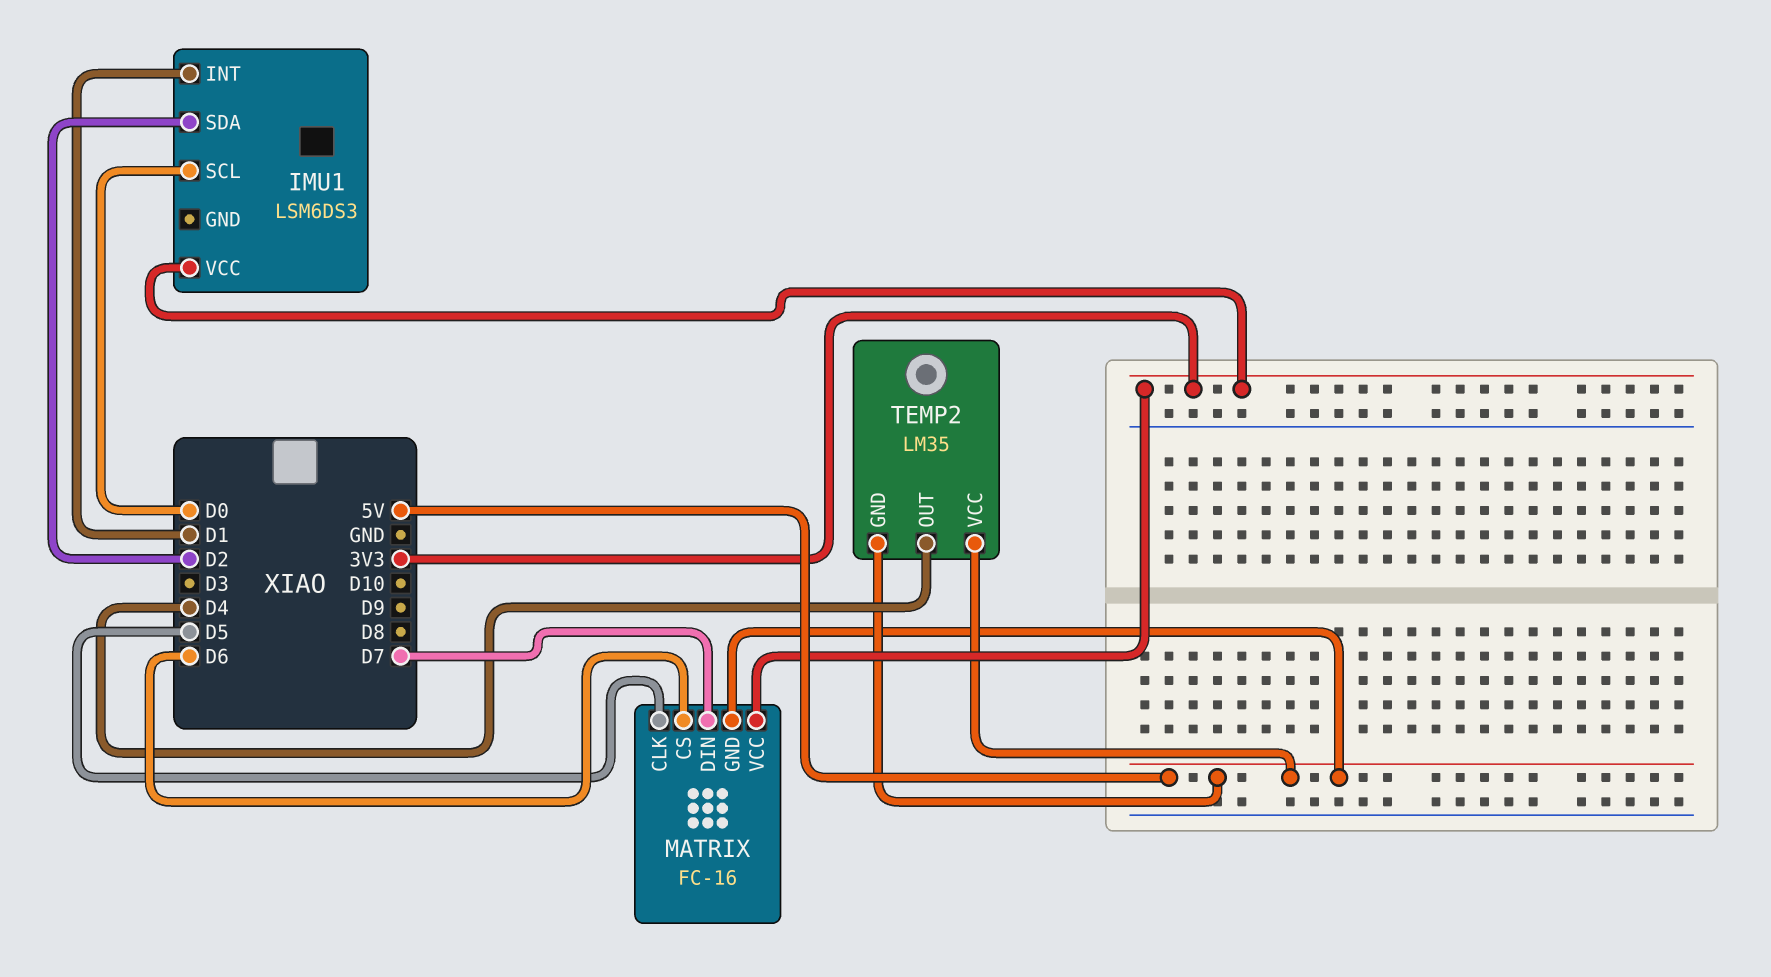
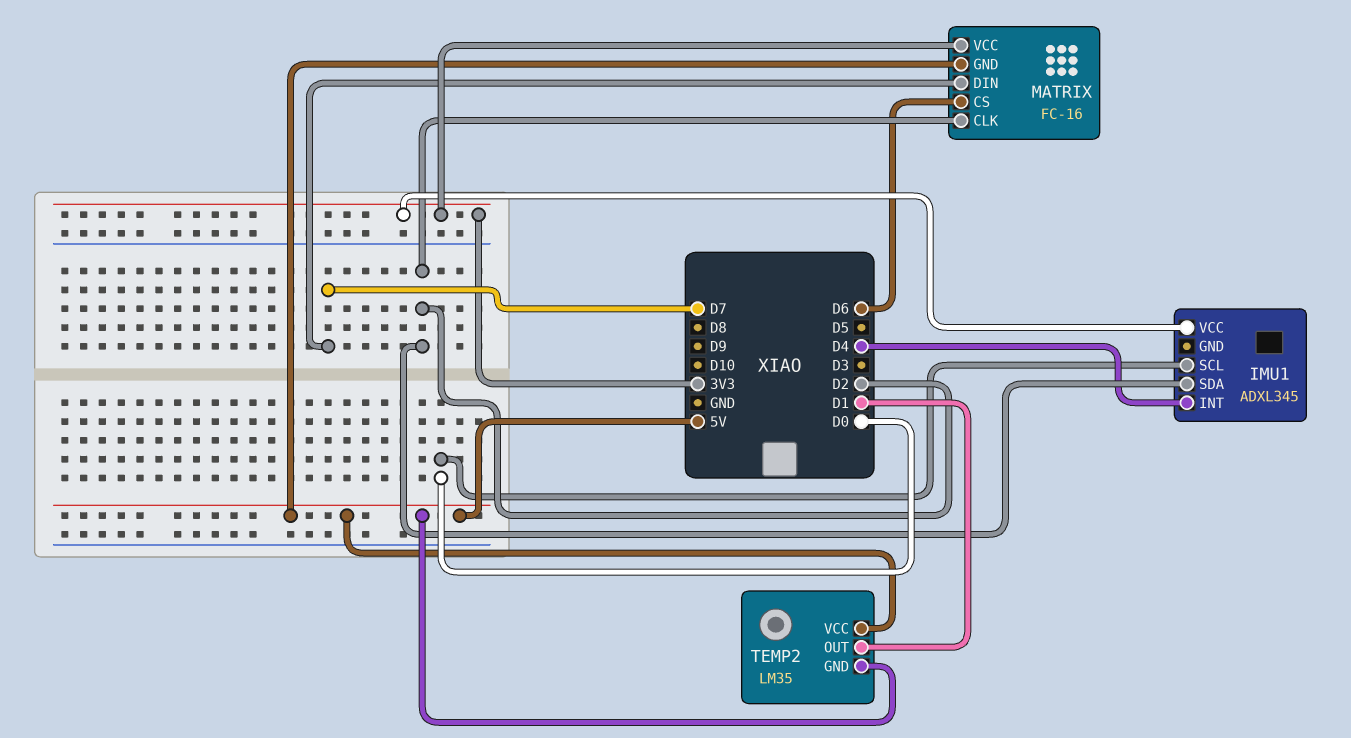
IMU1: LSM6DS3 -> ADXL345
IMU1 pin INT: D1 -> D4
MATRIX pin CLK: D5 -> D2
TEMP2 pin OUT: D4 -> D1

